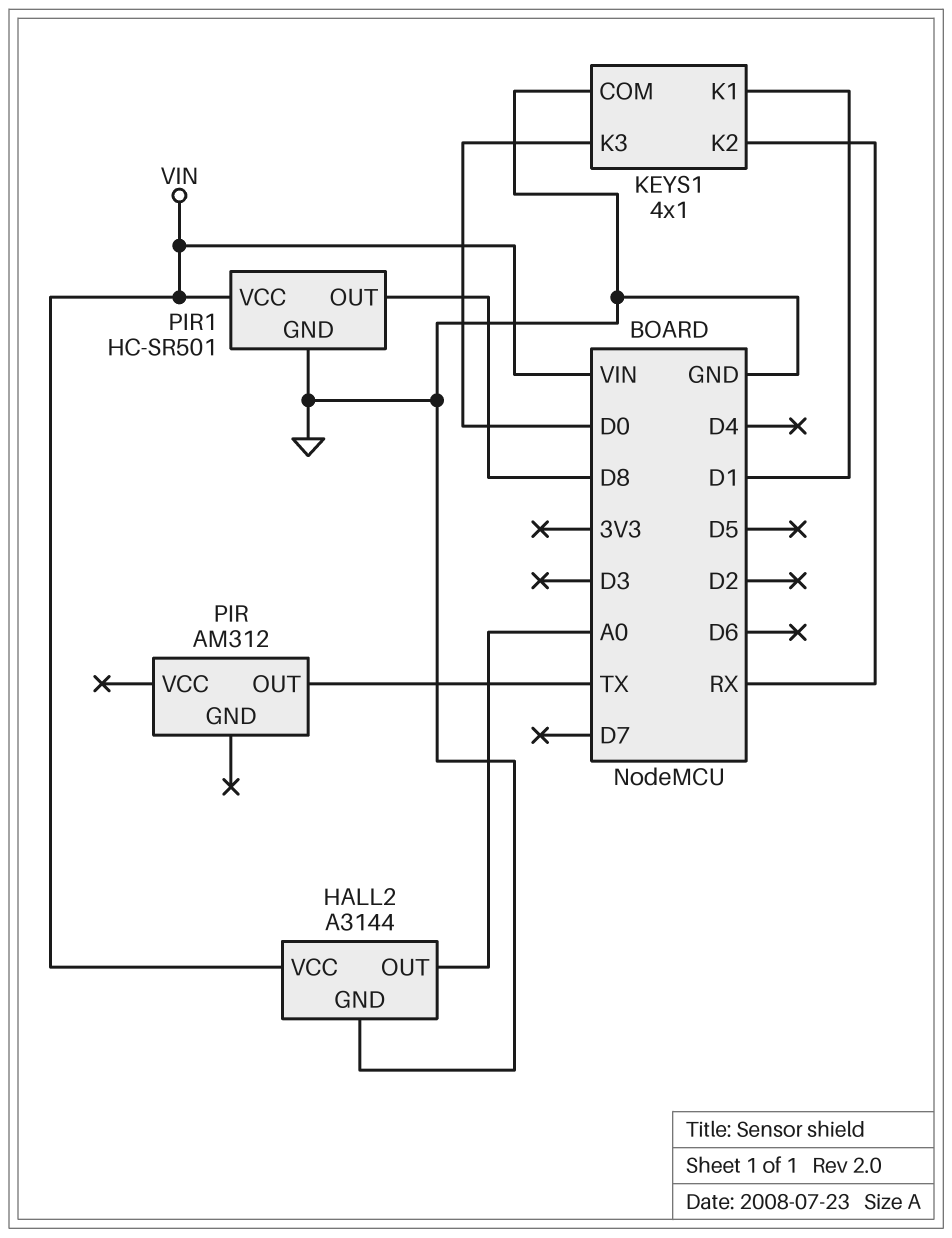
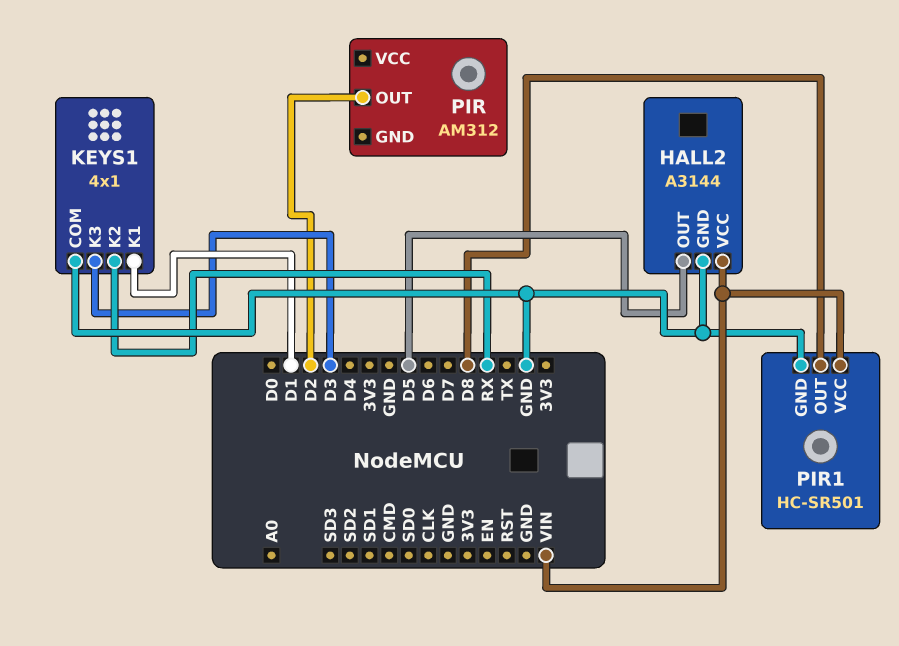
HALL2 pin OUT: A0 -> D5
KEYS1 pin K3: D0 -> D3
PIR pin OUT: TX -> D2

